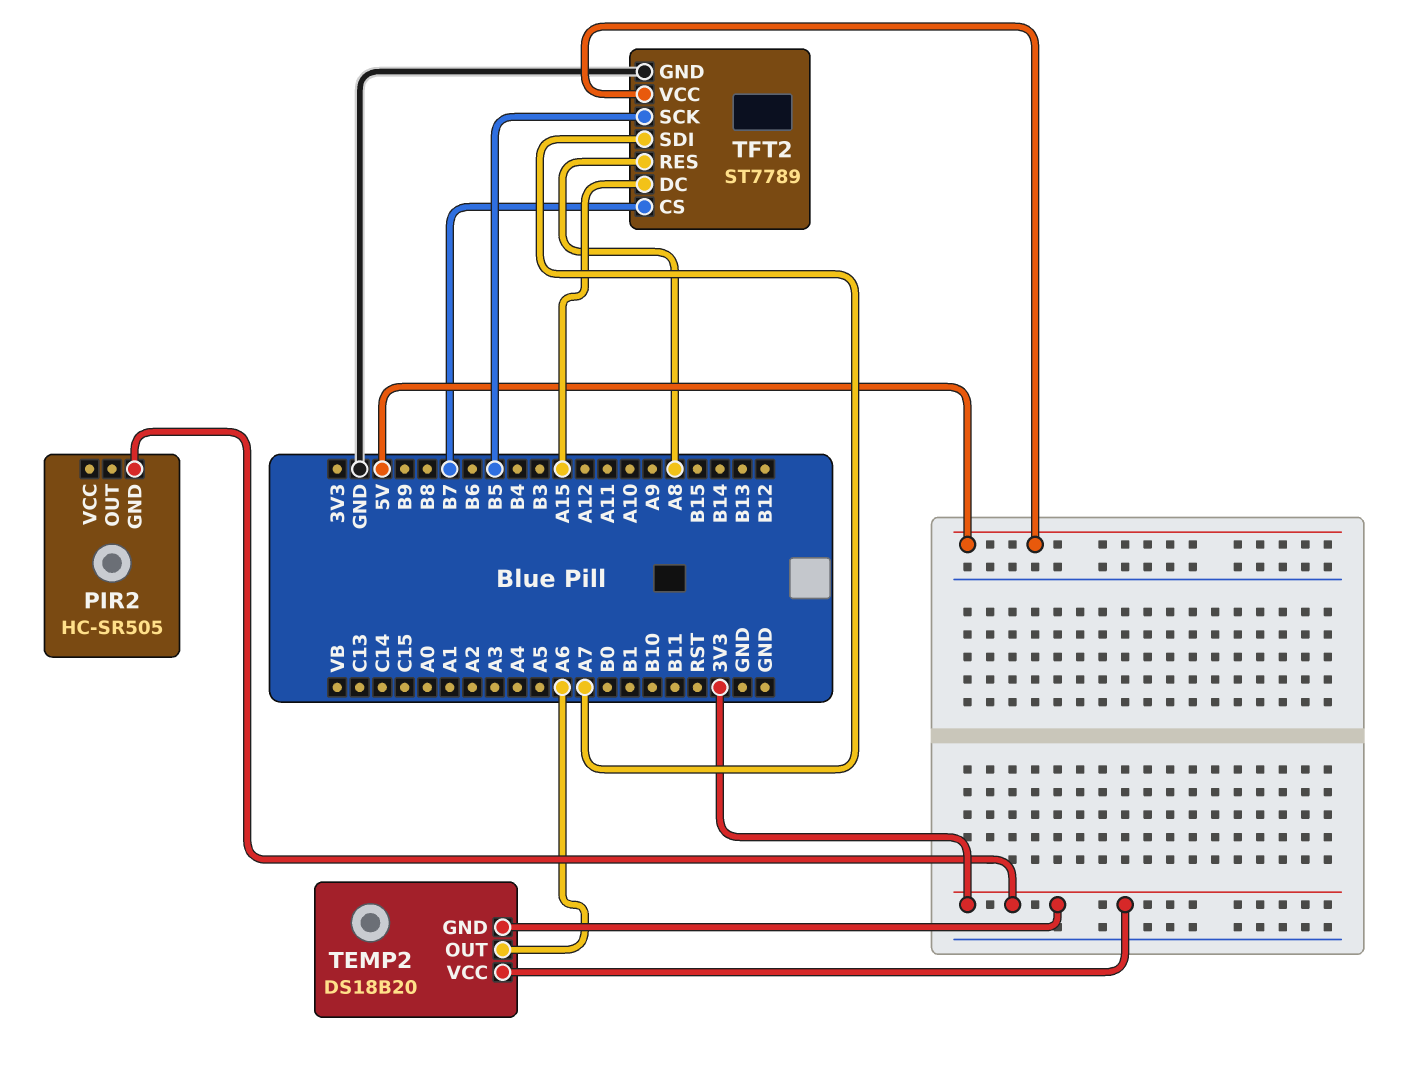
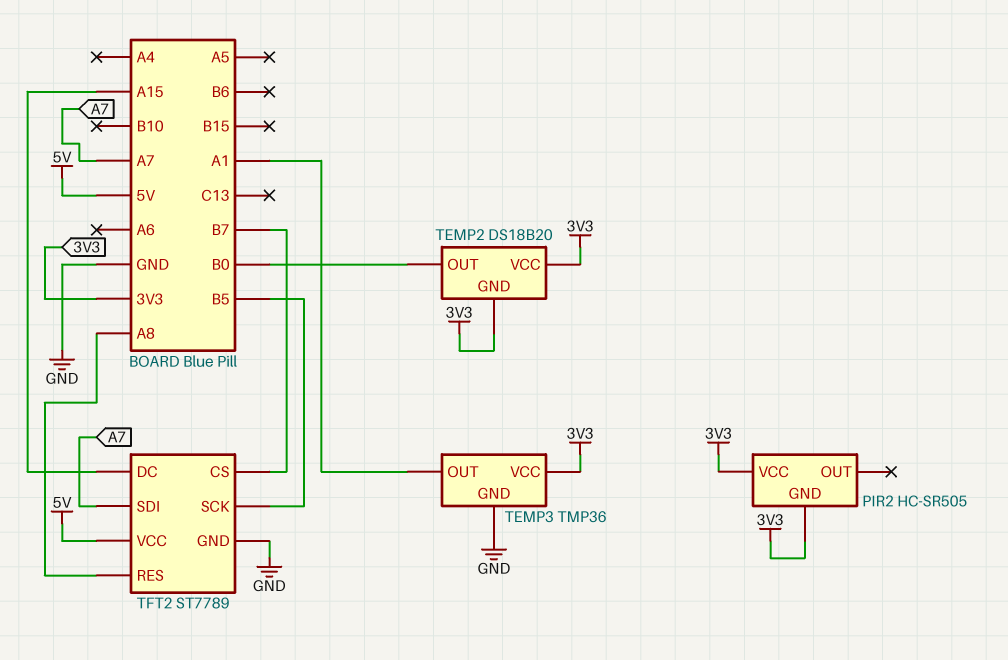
PIR2 pin VCC: none -> 3V3
TEMP2 pin OUT: A6 -> B0
TEMP3: none -> TMP36
TEMP3 pin GND: none -> GND
TEMP3 pin OUT: none -> A1
TEMP3 pin VCC: none -> 3V3

